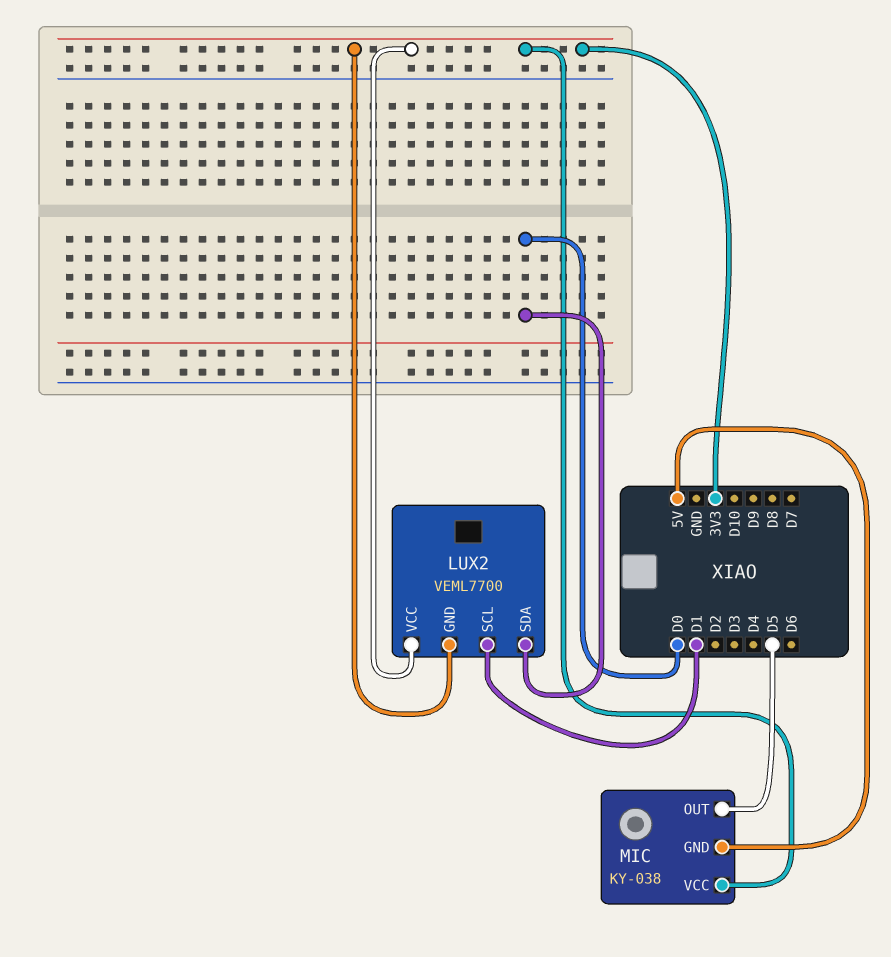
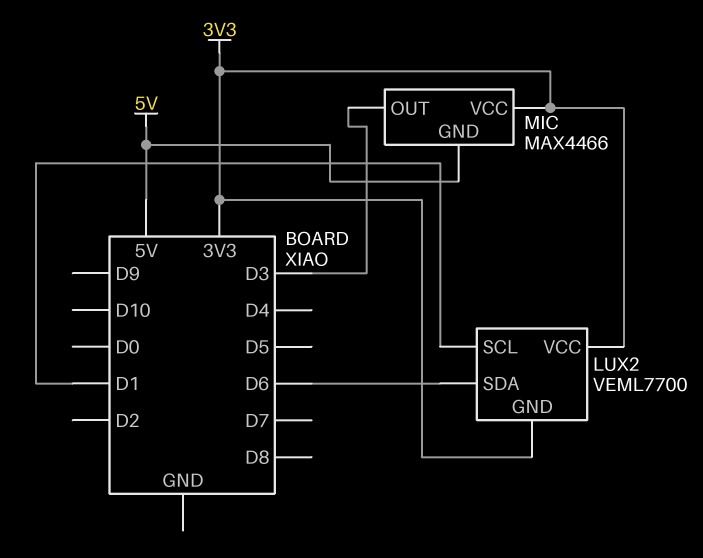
LUX2 pin SDA: D0 -> D6
MIC: KY-038 -> MAX4466
MIC pin OUT: D5 -> D3

